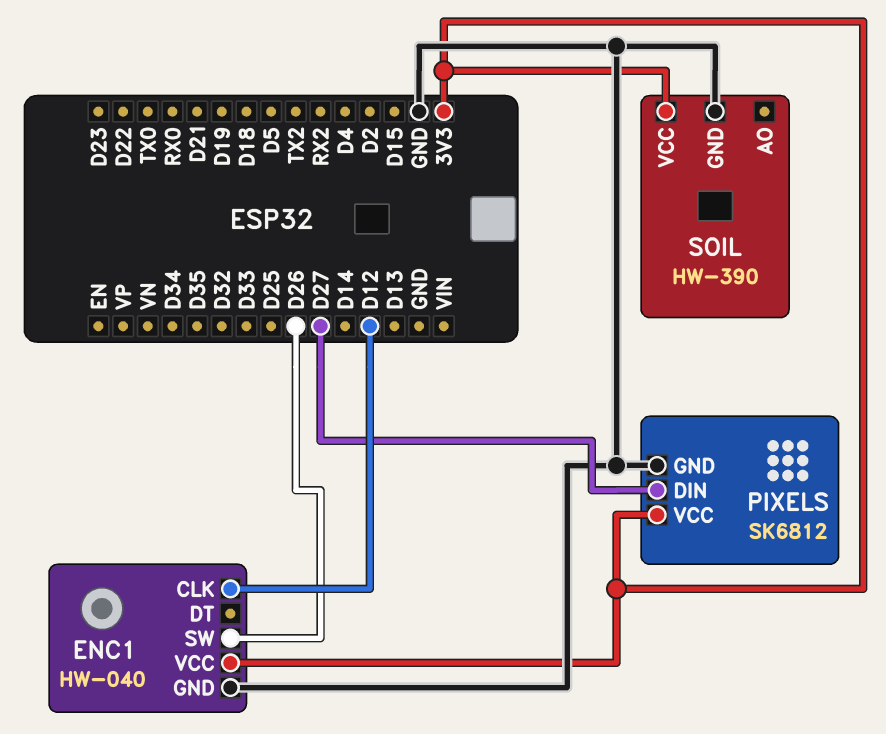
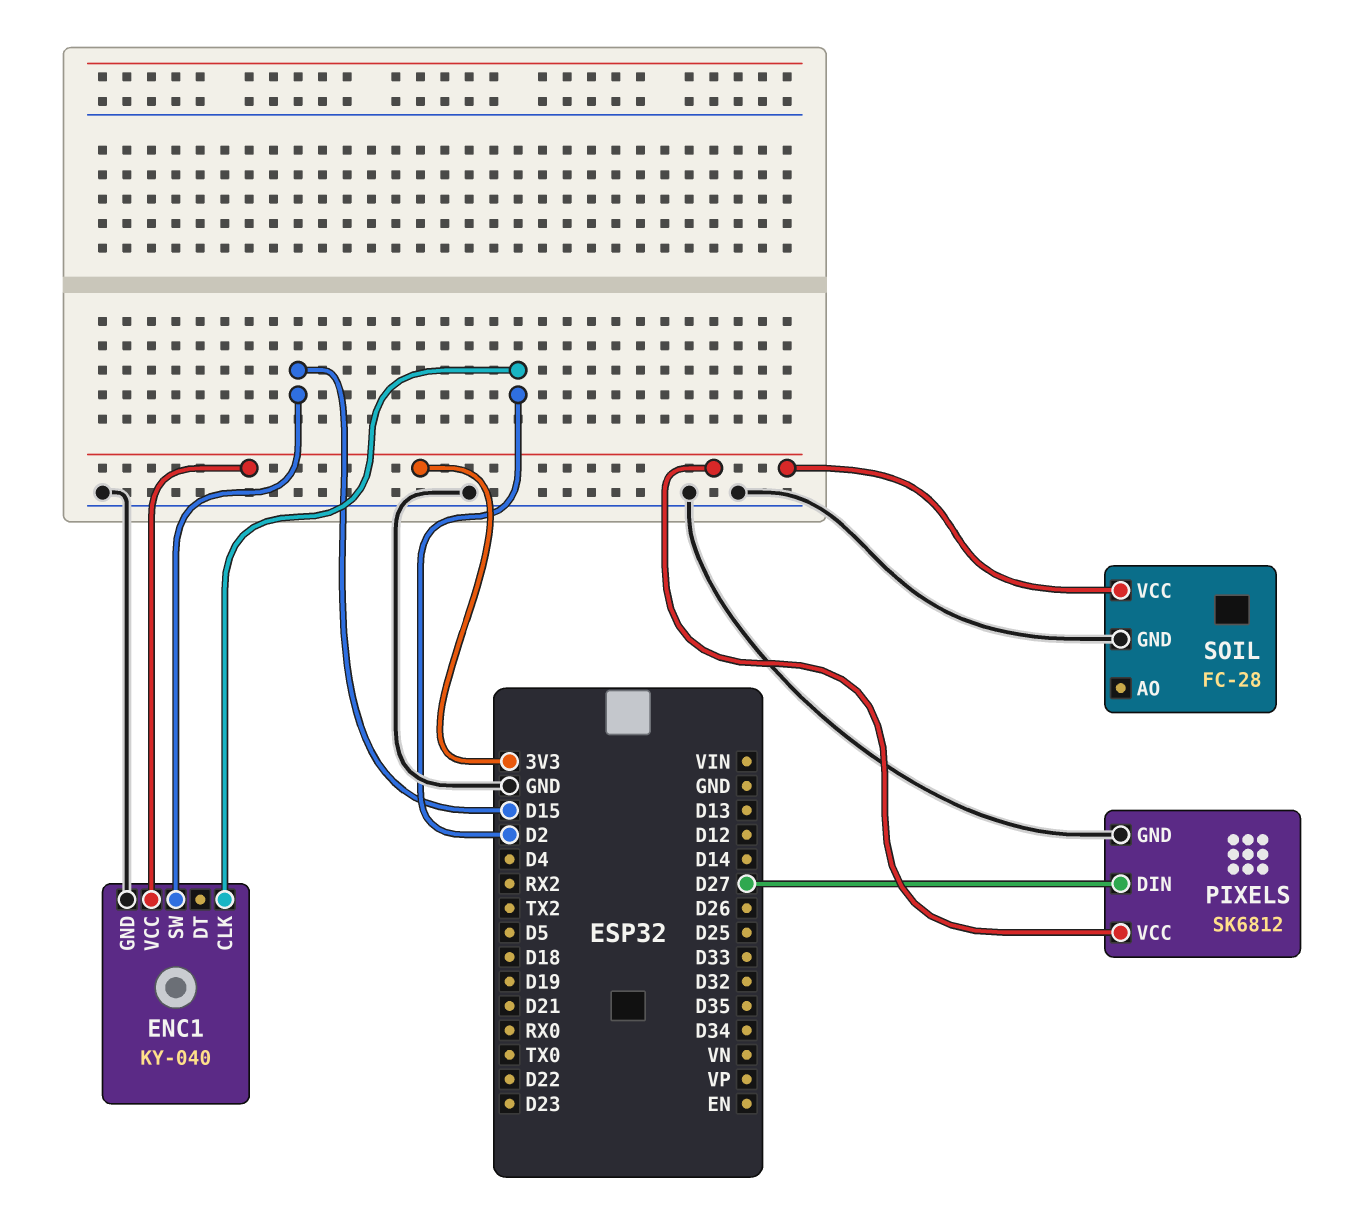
ENC1: HW-040 -> KY-040
ENC1 pin CLK: D12 -> D2
ENC1 pin SW: D26 -> D15
SOIL: HW-390 -> FC-28

